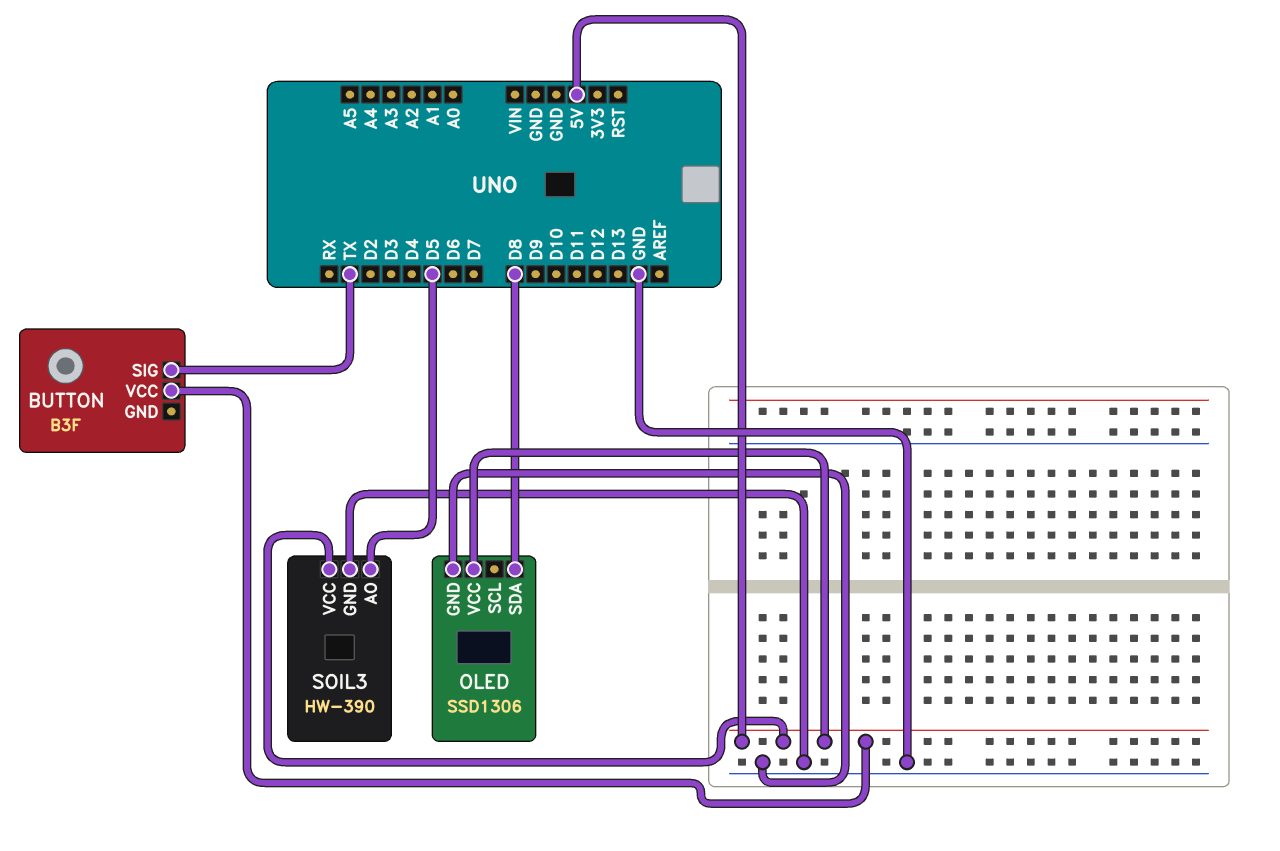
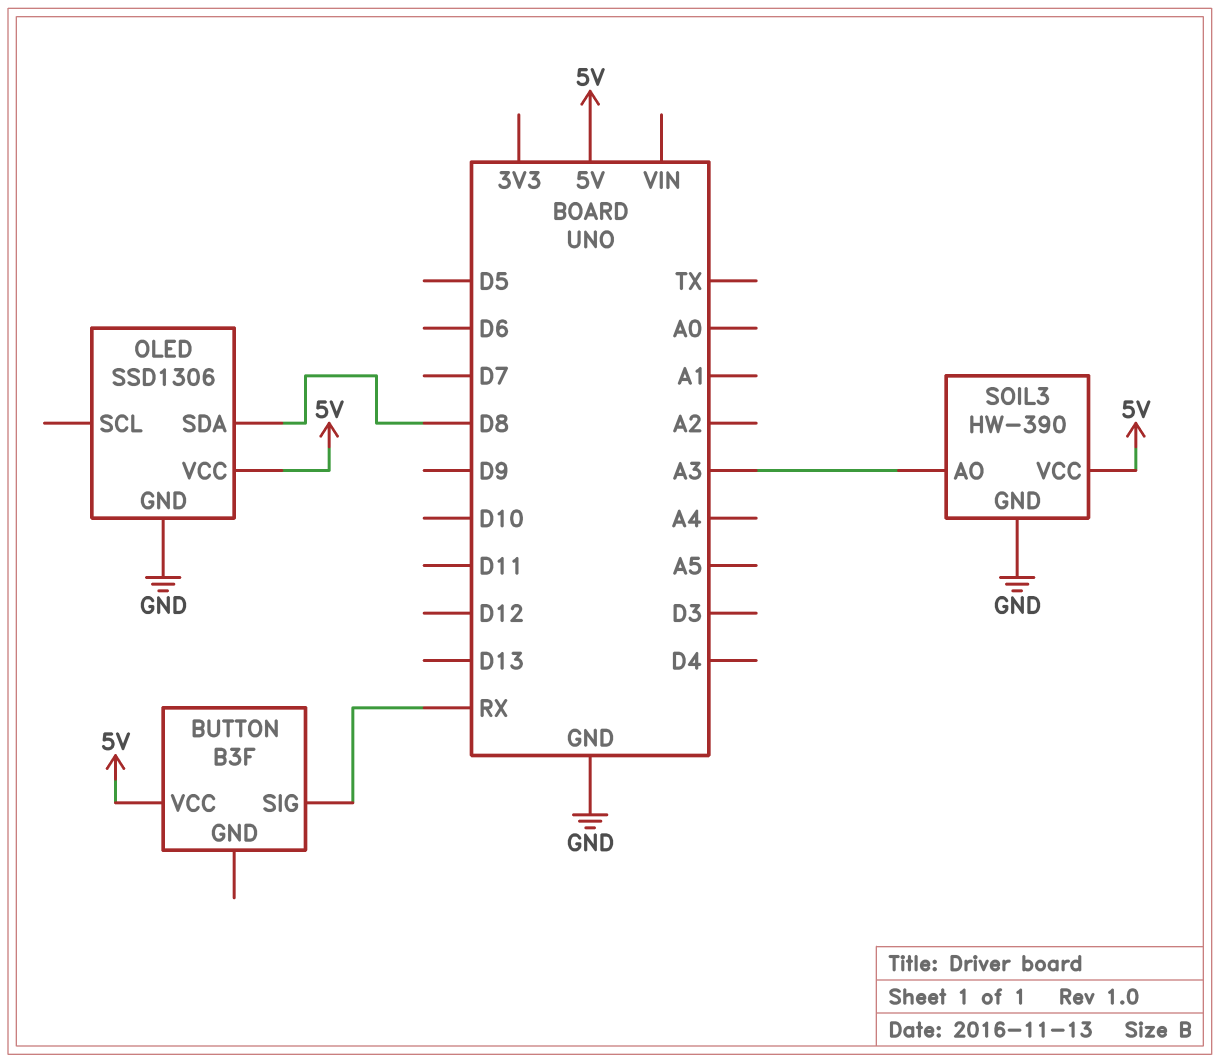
BUTTON pin SIG: TX -> RX
SOIL3 pin AO: D5 -> A3

